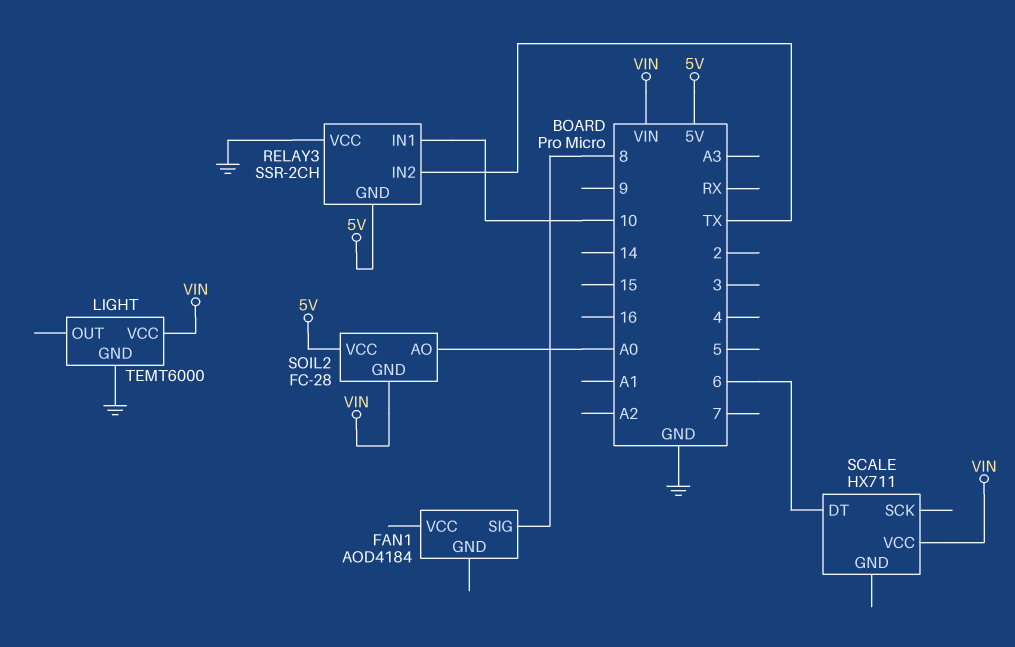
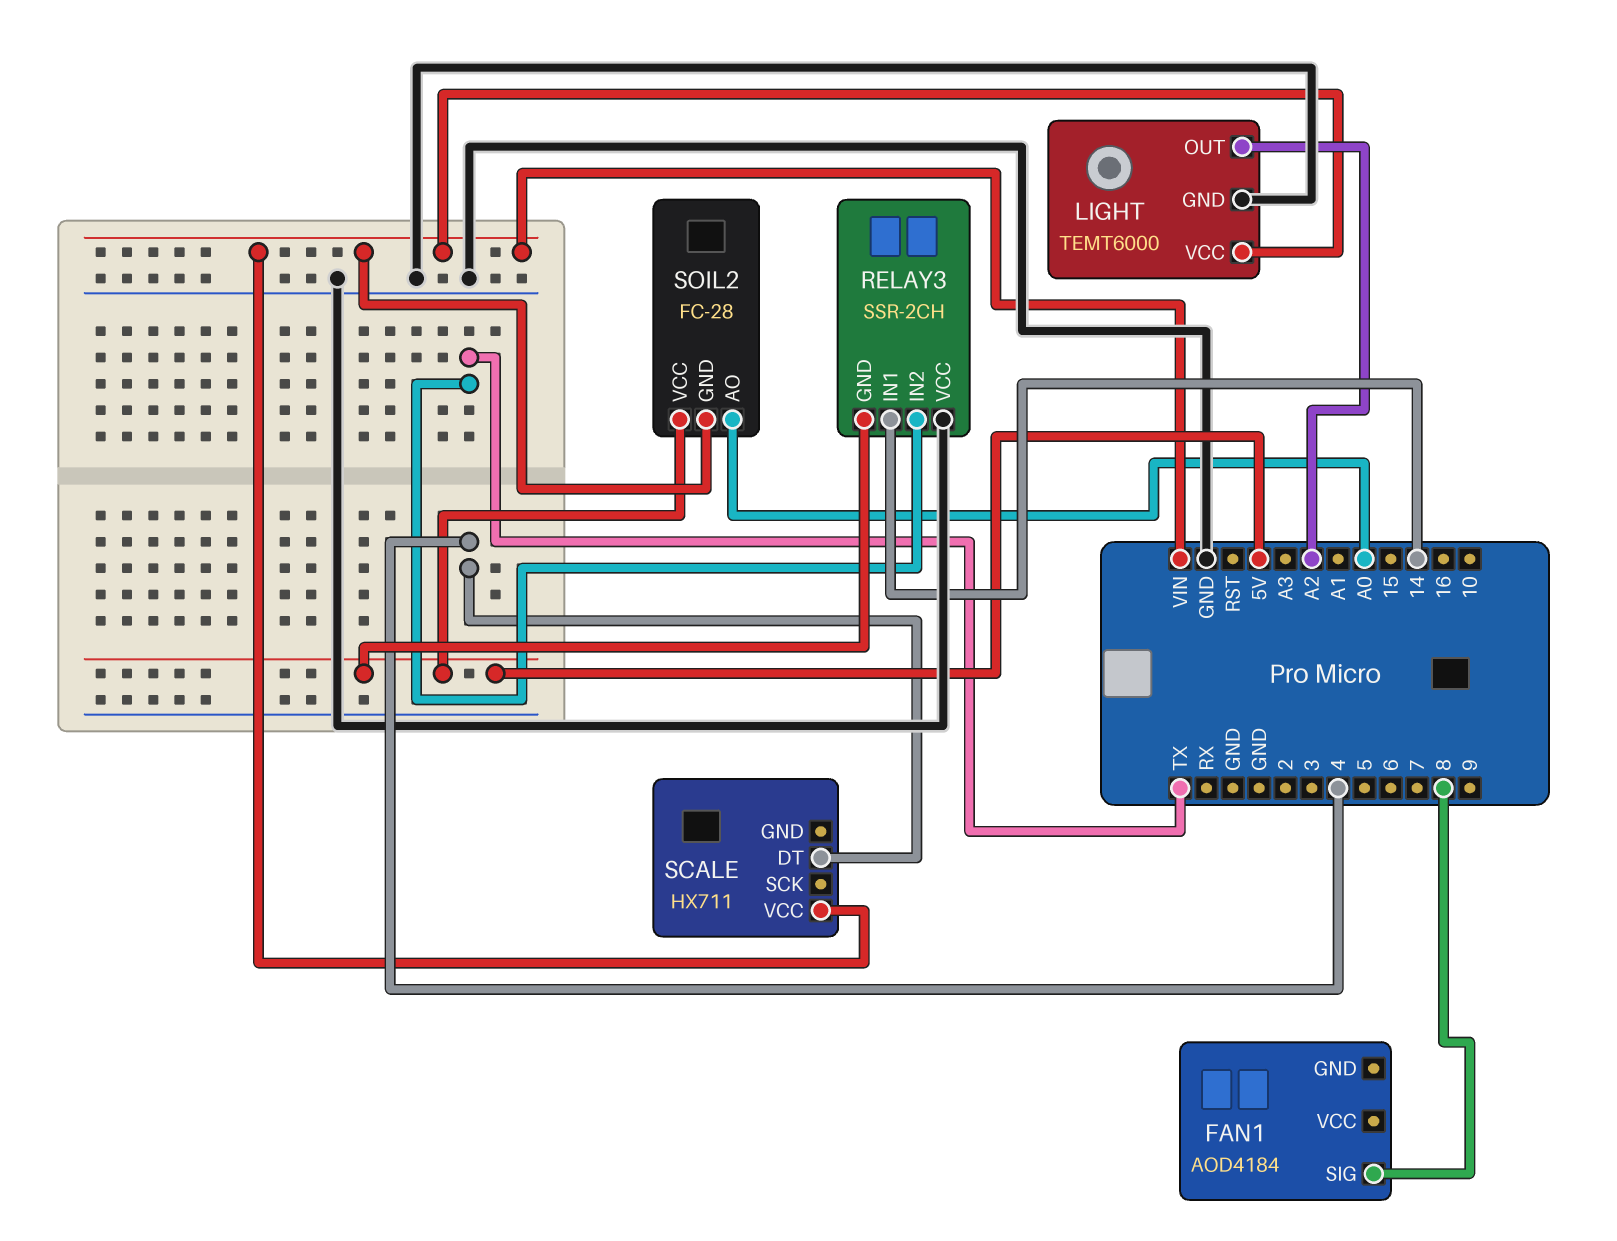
LIGHT pin OUT: none -> A2
RELAY3 pin IN1: 10 -> 14
SCALE pin DT: 6 -> 4

